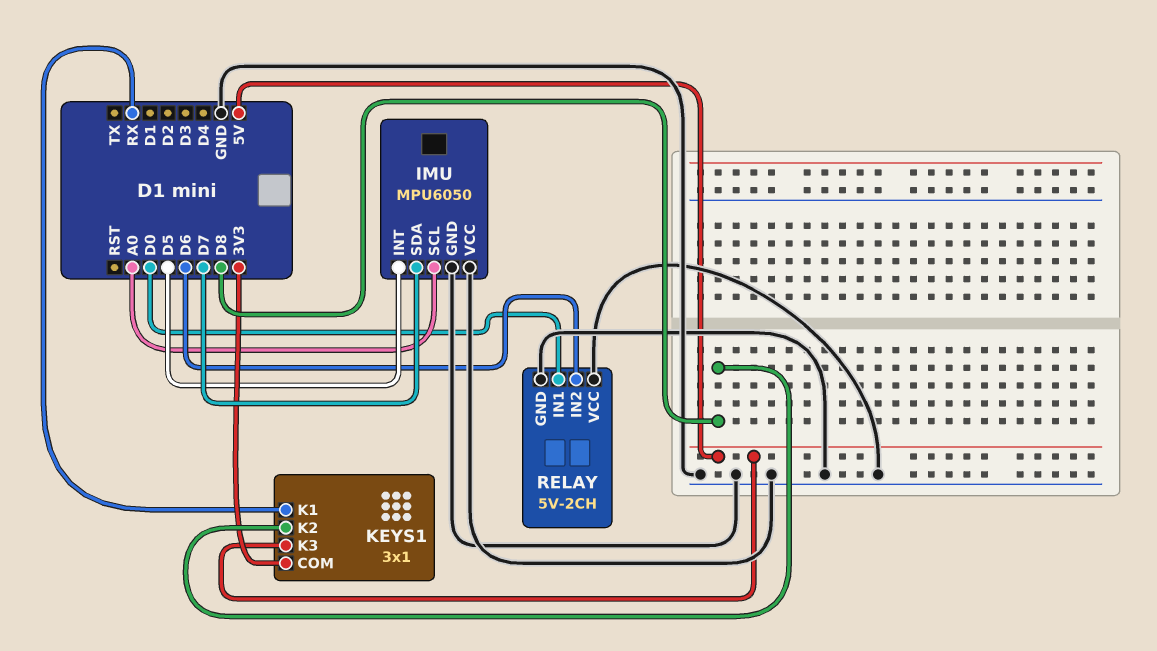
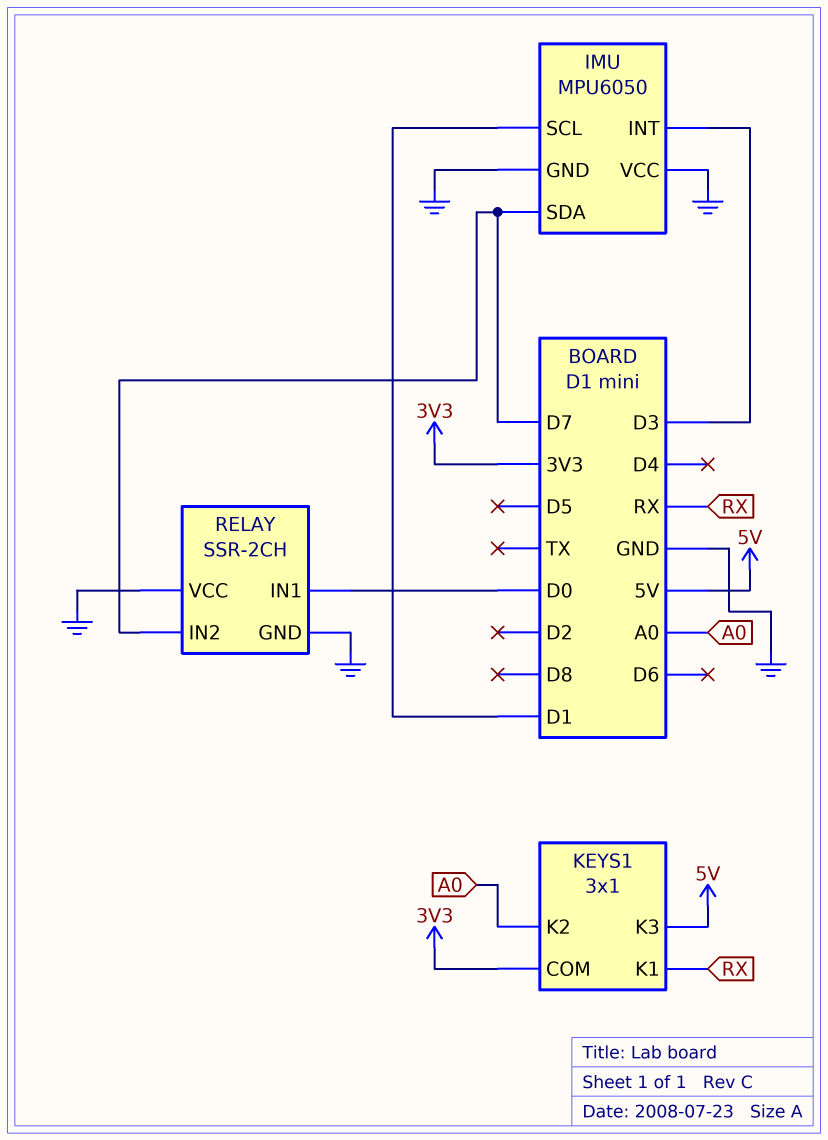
IMU pin INT: D5 -> D3
IMU pin SCL: A0 -> D1
KEYS1 pin K2: D8 -> A0
RELAY: 5V-2CH -> SSR-2CH
RELAY pin IN2: D6 -> D7

